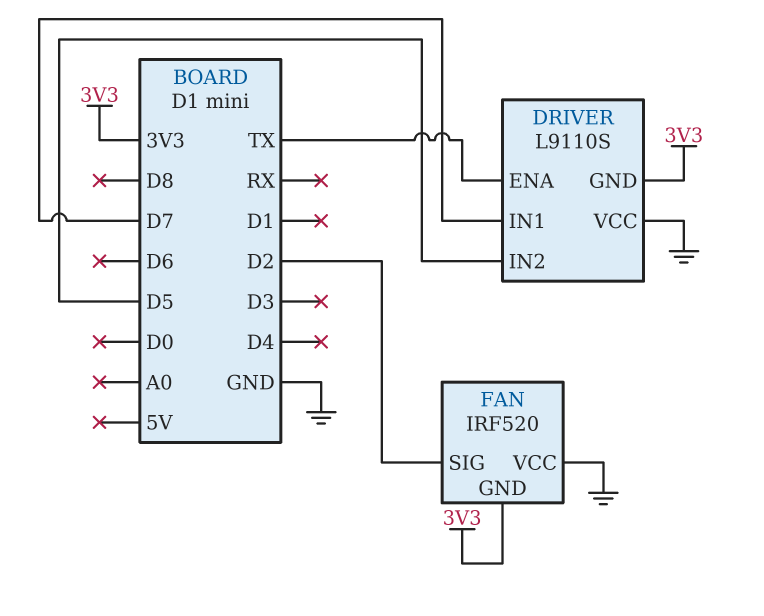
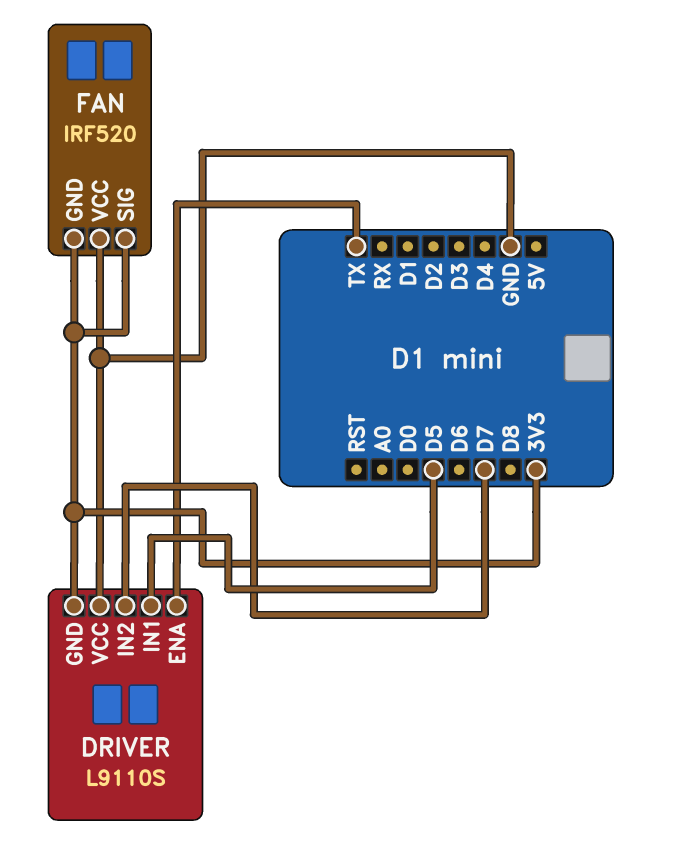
DRIVER pin IN1: D7 -> D5
DRIVER pin IN2: D5 -> D7
FAN pin SIG: D2 -> 3V3

